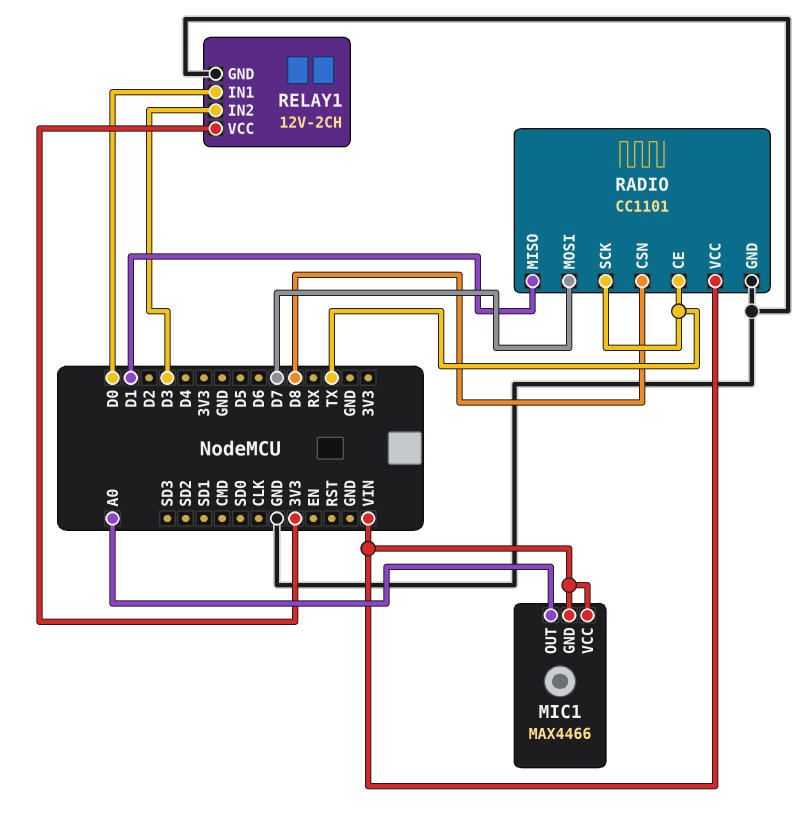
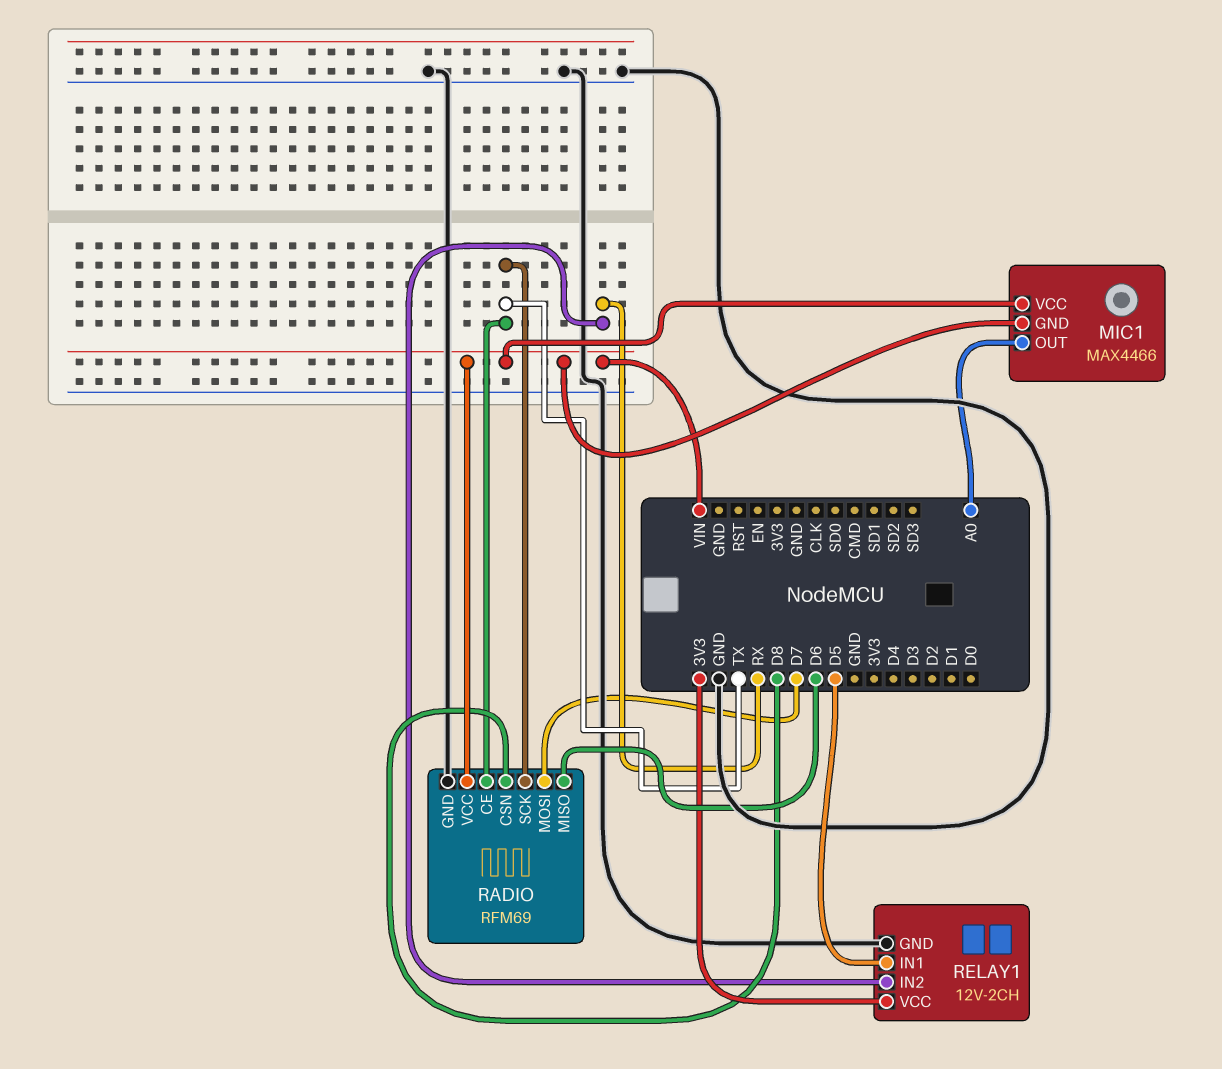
RADIO: CC1101 -> RFM69
RADIO pin MISO: D1 -> D6
RELAY1 pin IN1: D0 -> D5
RELAY1 pin IN2: D3 -> RX

